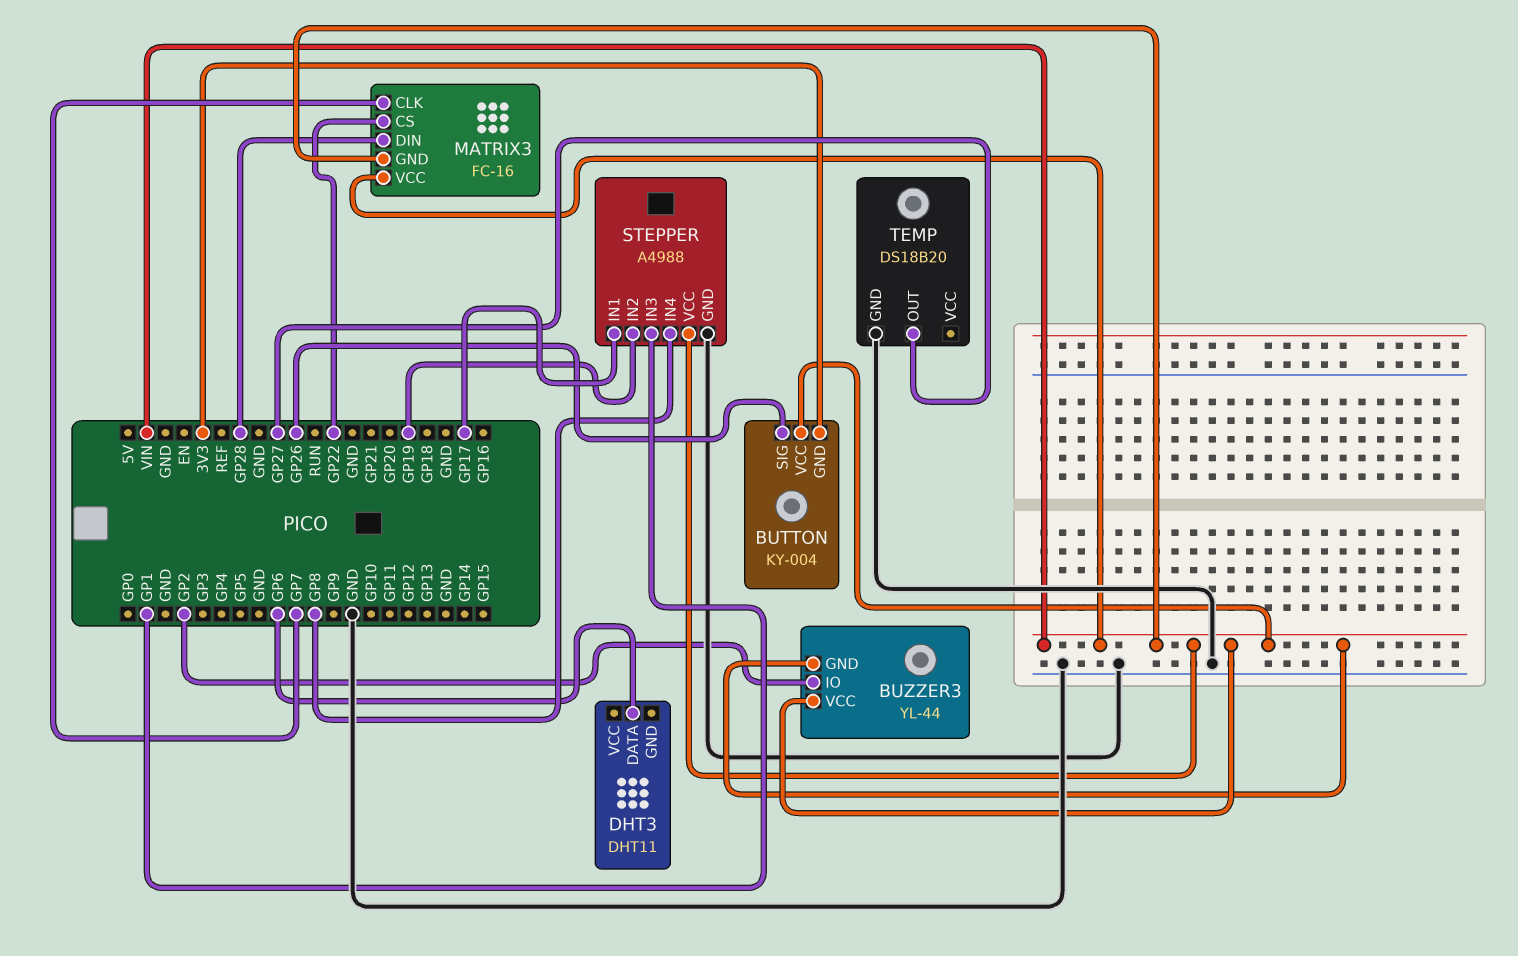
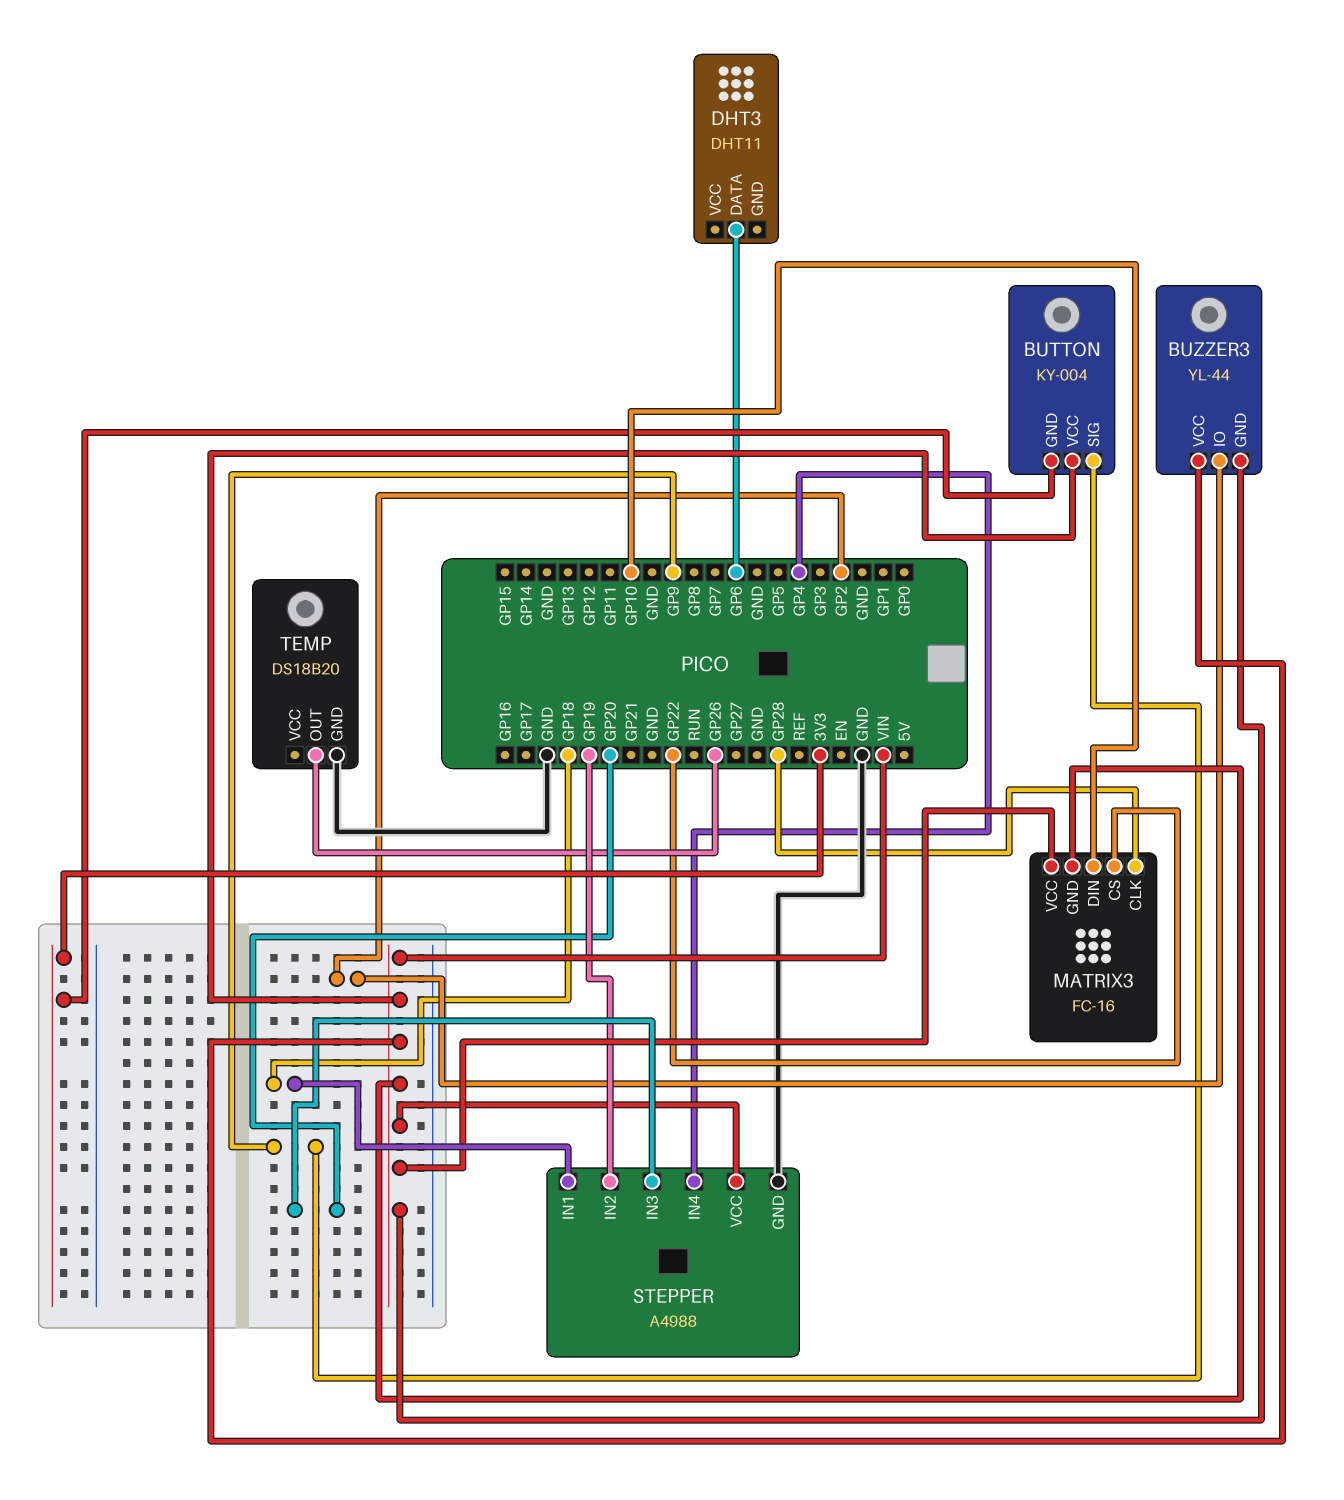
BUTTON pin SIG: GP26 -> GP9
MATRIX3 pin CLK: GP7 -> GP28
MATRIX3 pin DIN: GP28 -> GP10
STEPPER pin IN1: GP17 -> GP18
STEPPER pin IN3: GP1 -> GP20
STEPPER pin IN4: GP8 -> GP4
TEMP pin OUT: GP27 -> GP26

